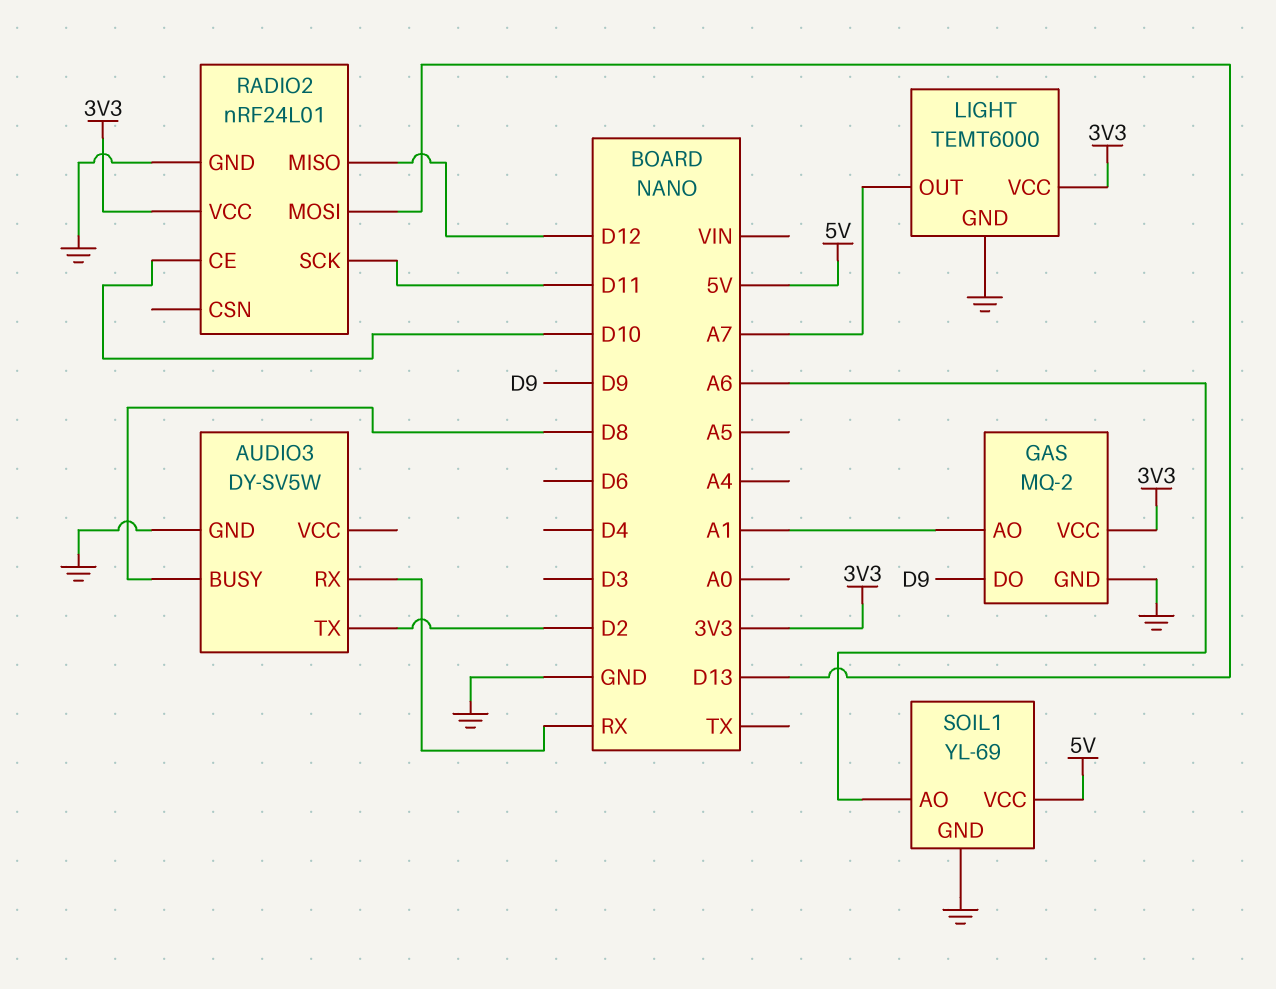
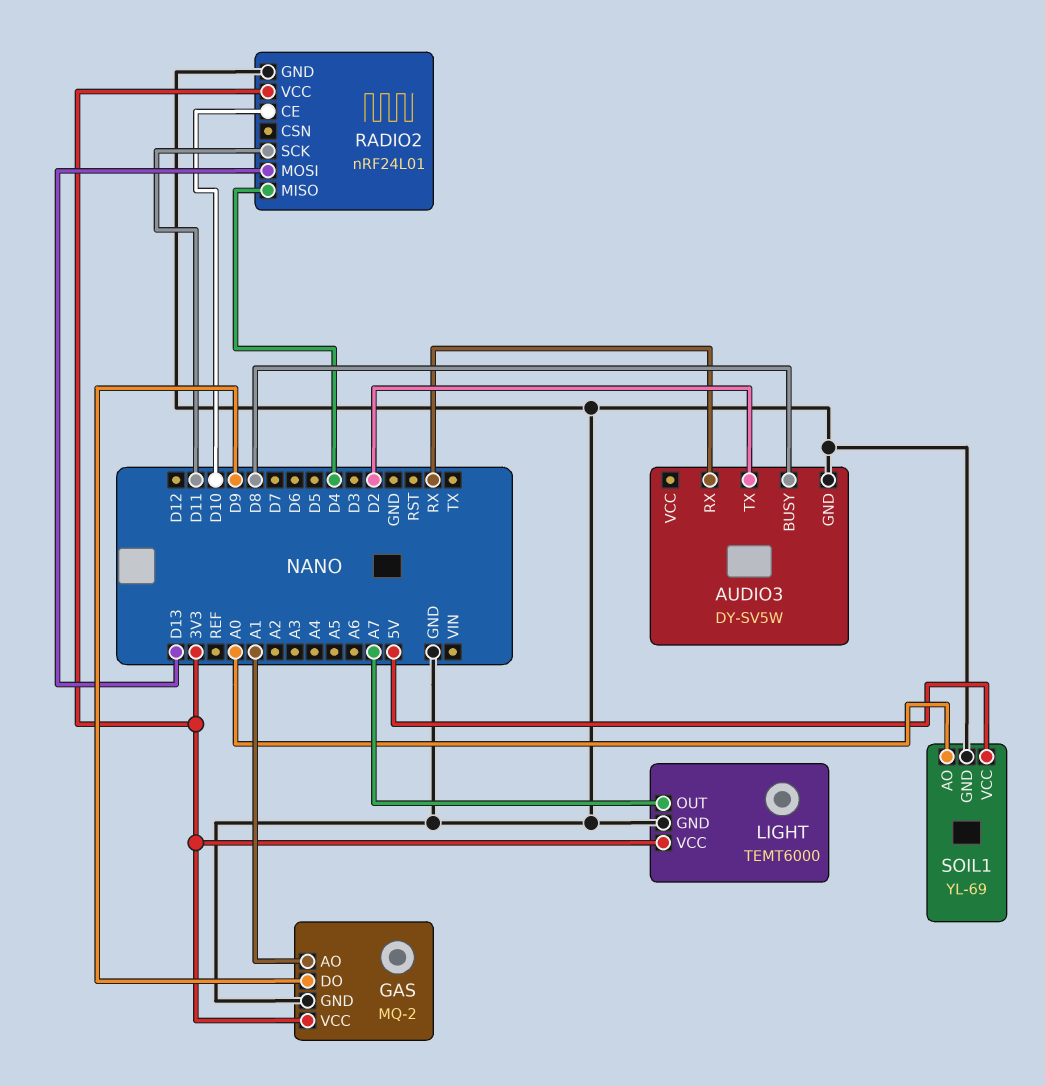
RADIO2 pin MISO: D12 -> D4
SOIL1 pin AO: A6 -> A0

